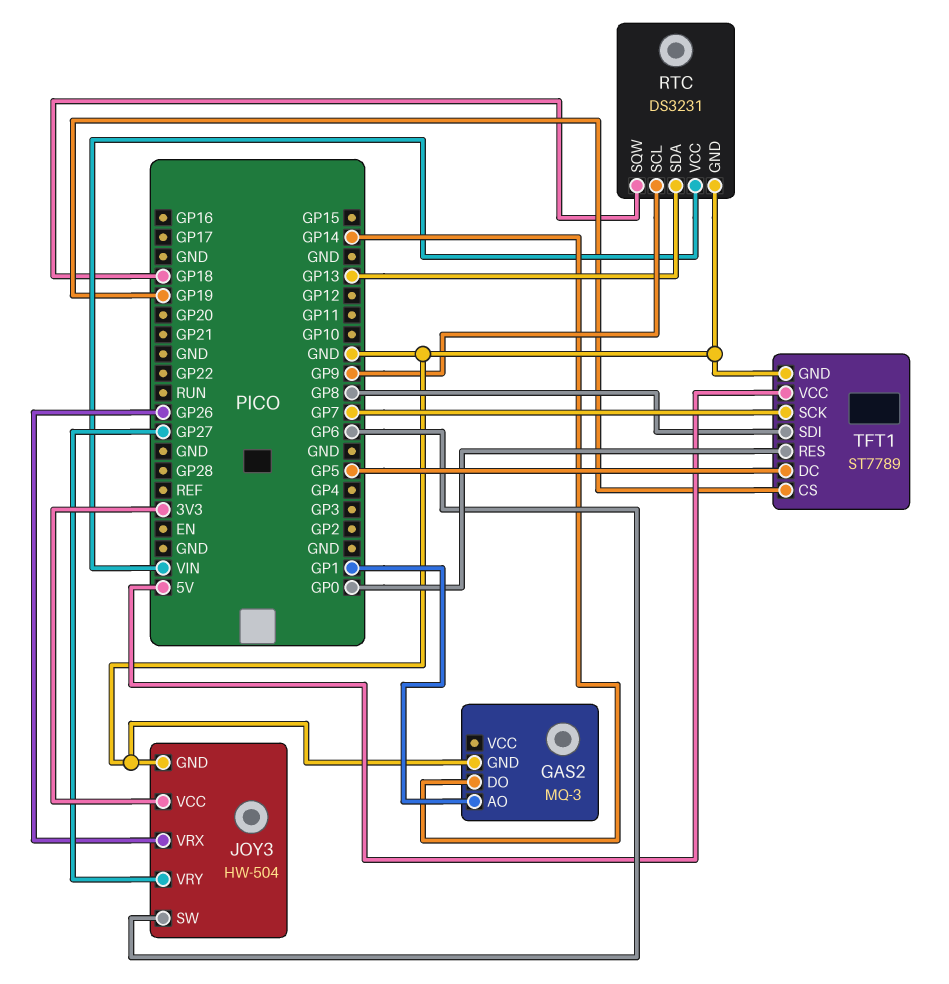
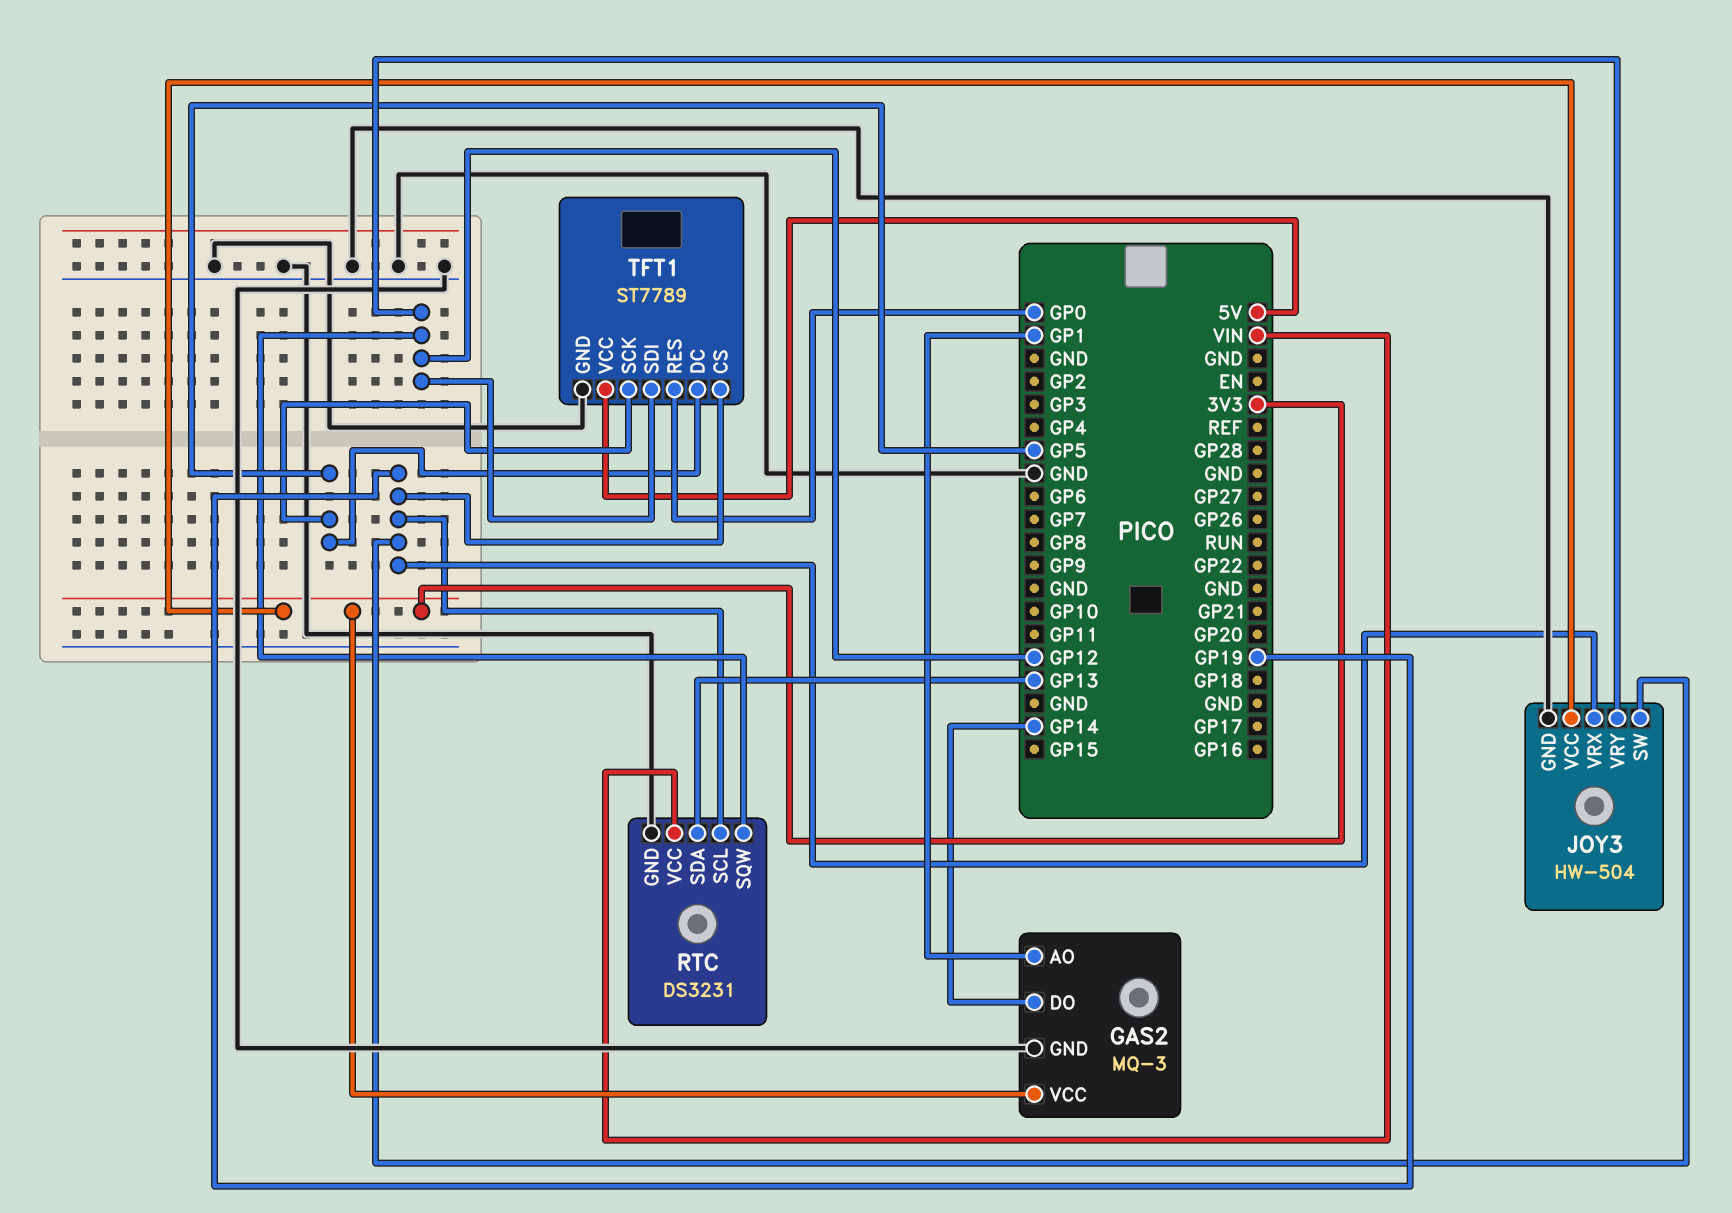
GAS2 pin VCC: none -> 3V3
JOY3 pin SW: GP6 -> GP19
JOY3 pin VRX: GP26 -> GP19
JOY3 pin VRY: GP27 -> GP12
RTC pin SCL: GP9 -> GP19
RTC pin SQW: GP18 -> GP12
TFT1 pin SCK: GP7 -> GP5
TFT1 pin SDI: GP8 -> GP12

